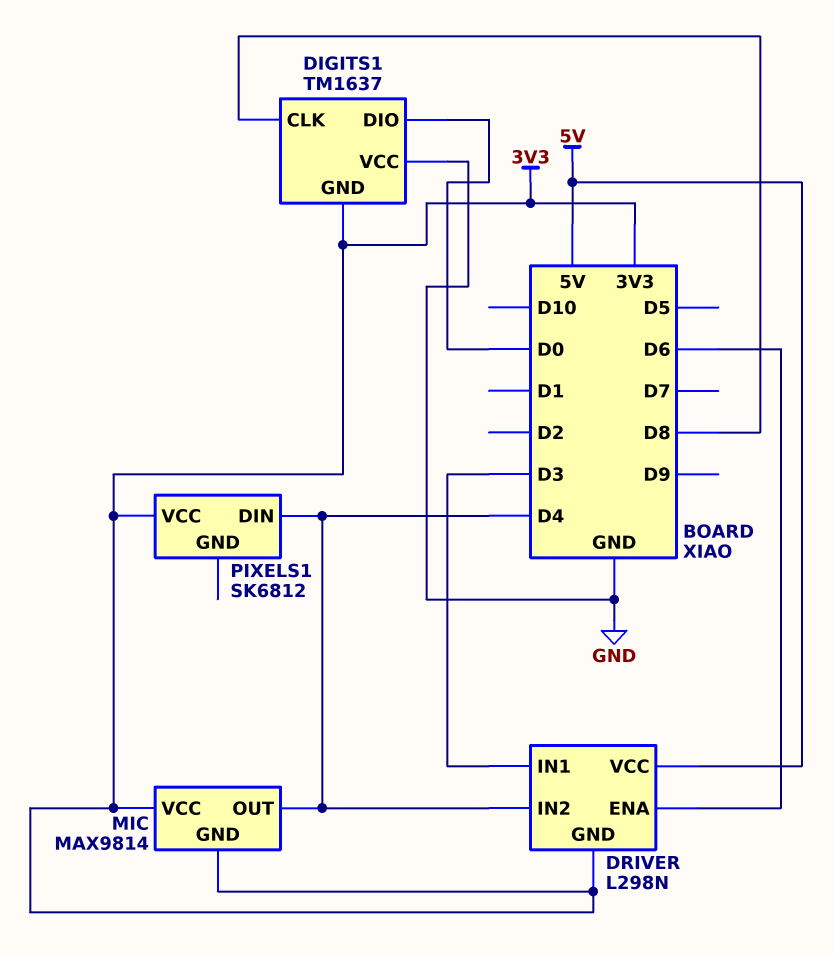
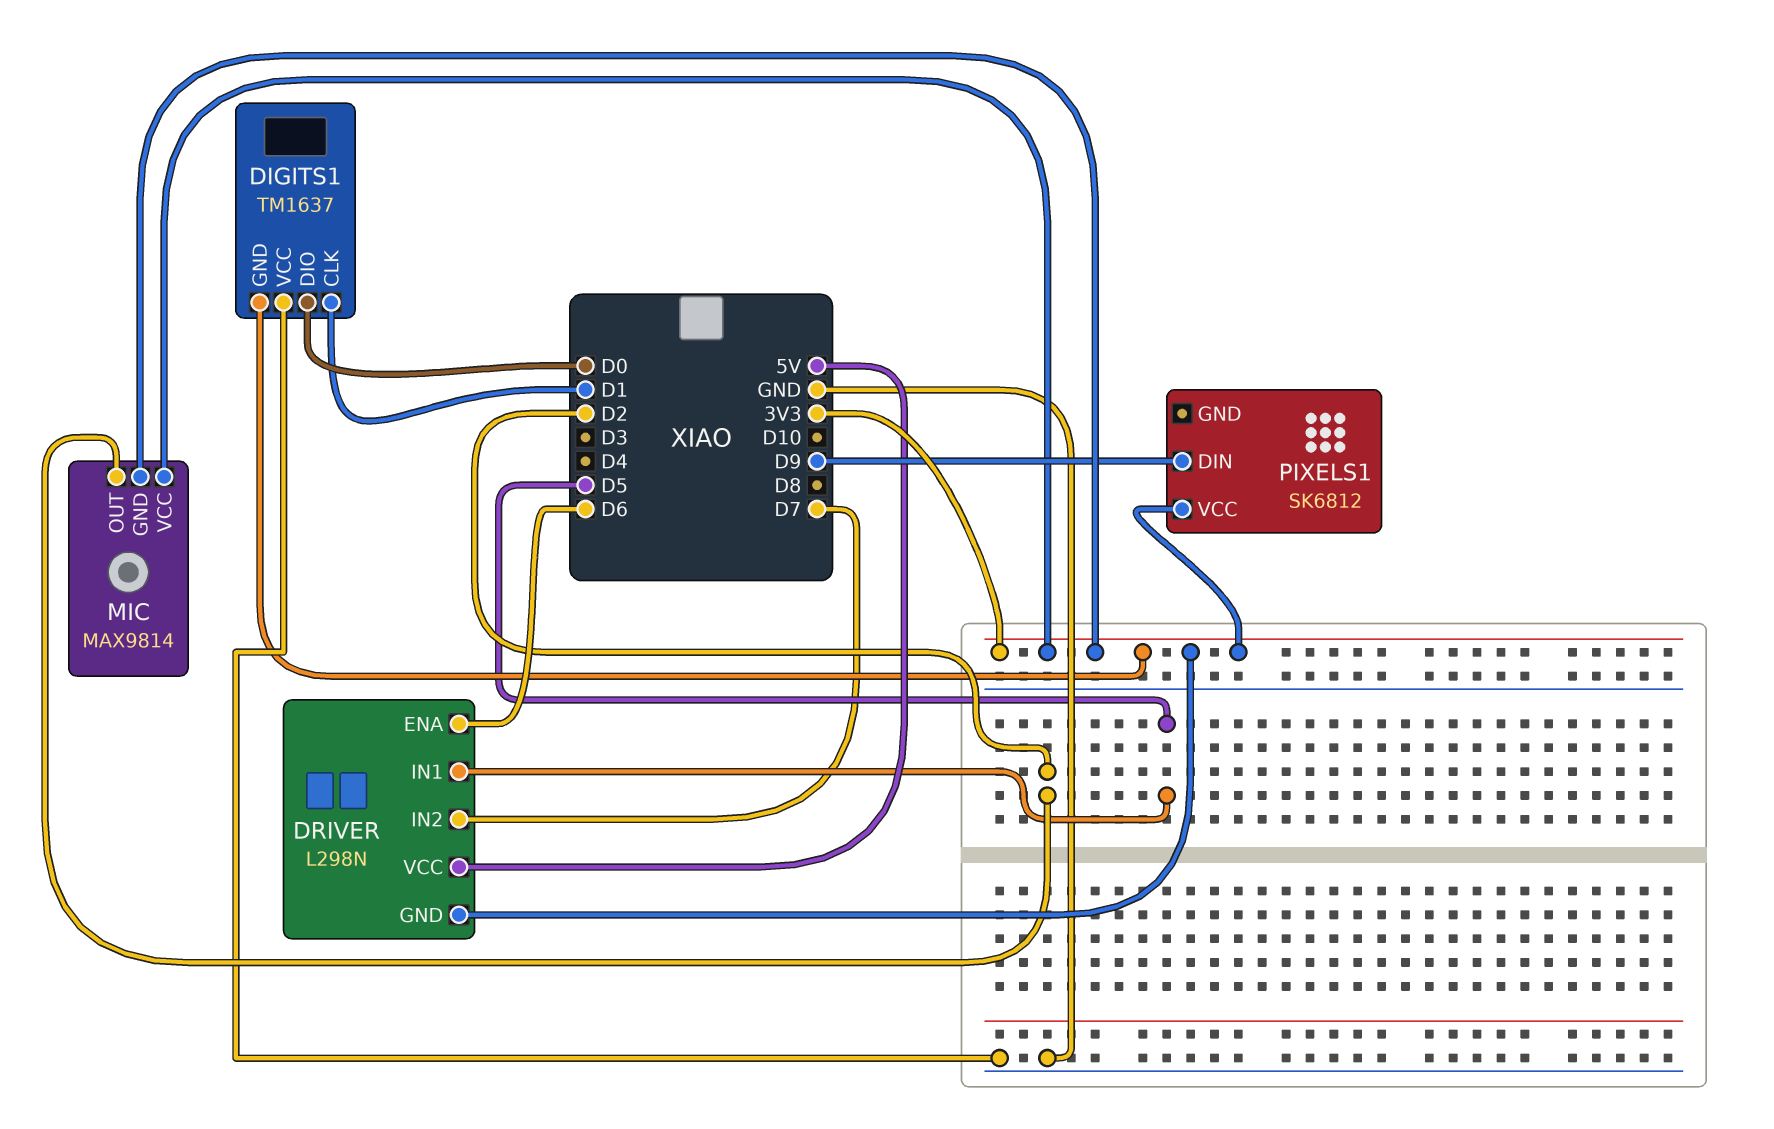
DIGITS1 pin CLK: D8 -> D1
DRIVER pin IN1: D3 -> D5
DRIVER pin IN2: D4 -> D7
MIC pin OUT: D4 -> D2
PIXELS1 pin DIN: D4 -> D9

